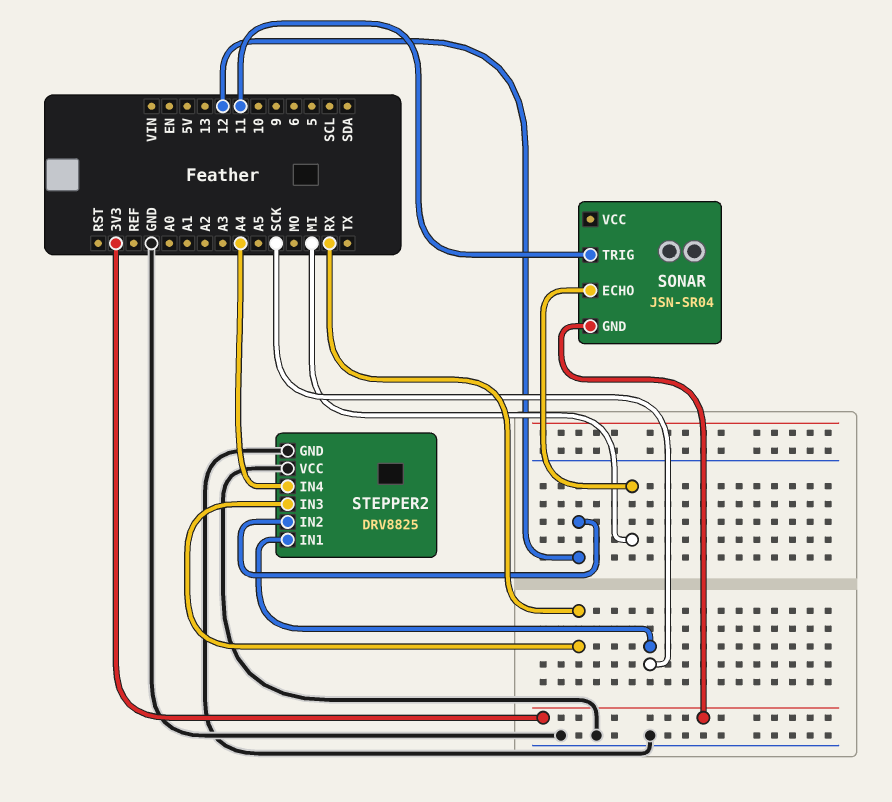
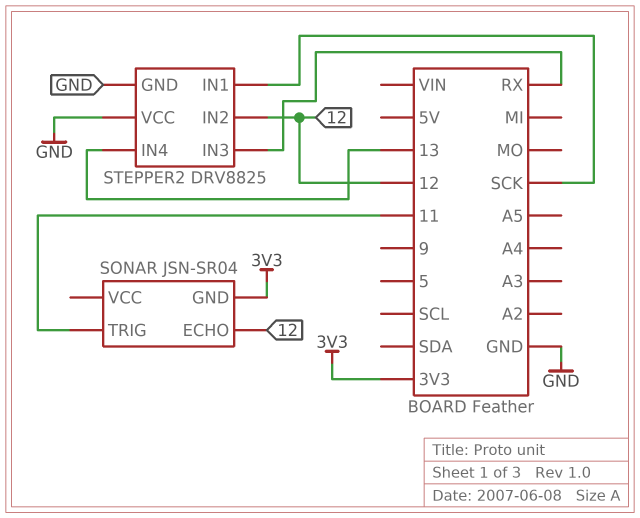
SONAR pin ECHO: MI -> 12
STEPPER2 pin IN4: A4 -> 13

